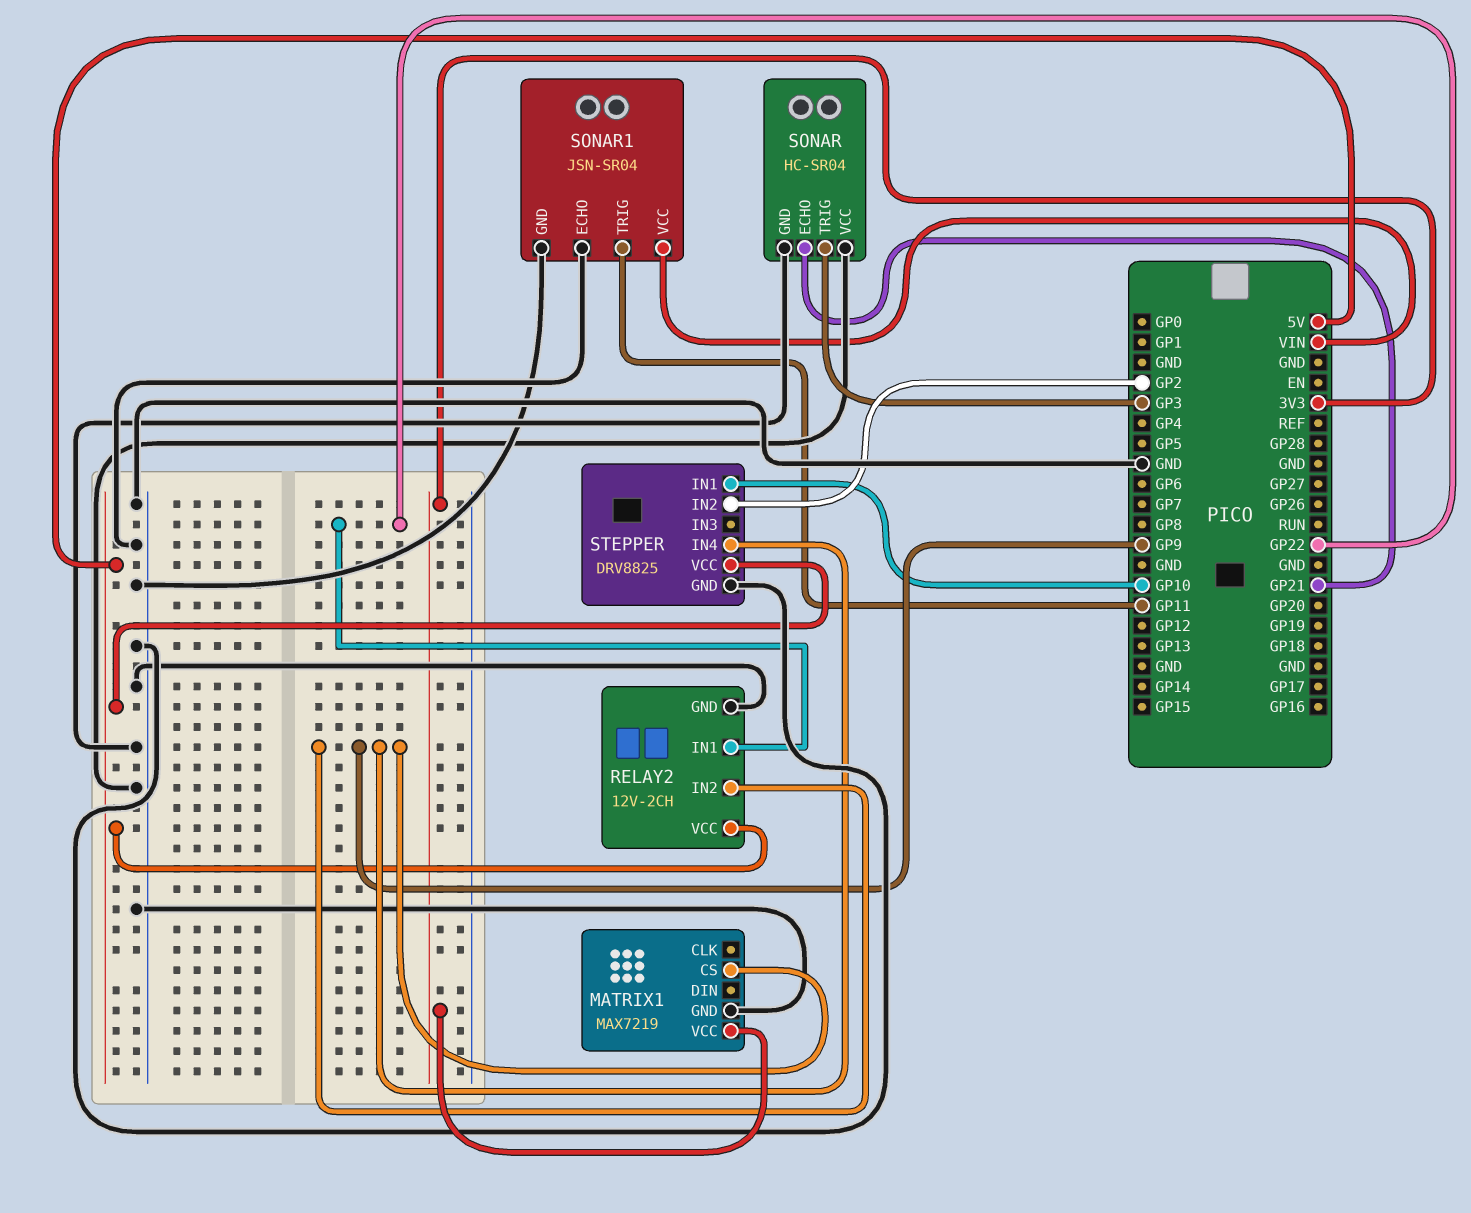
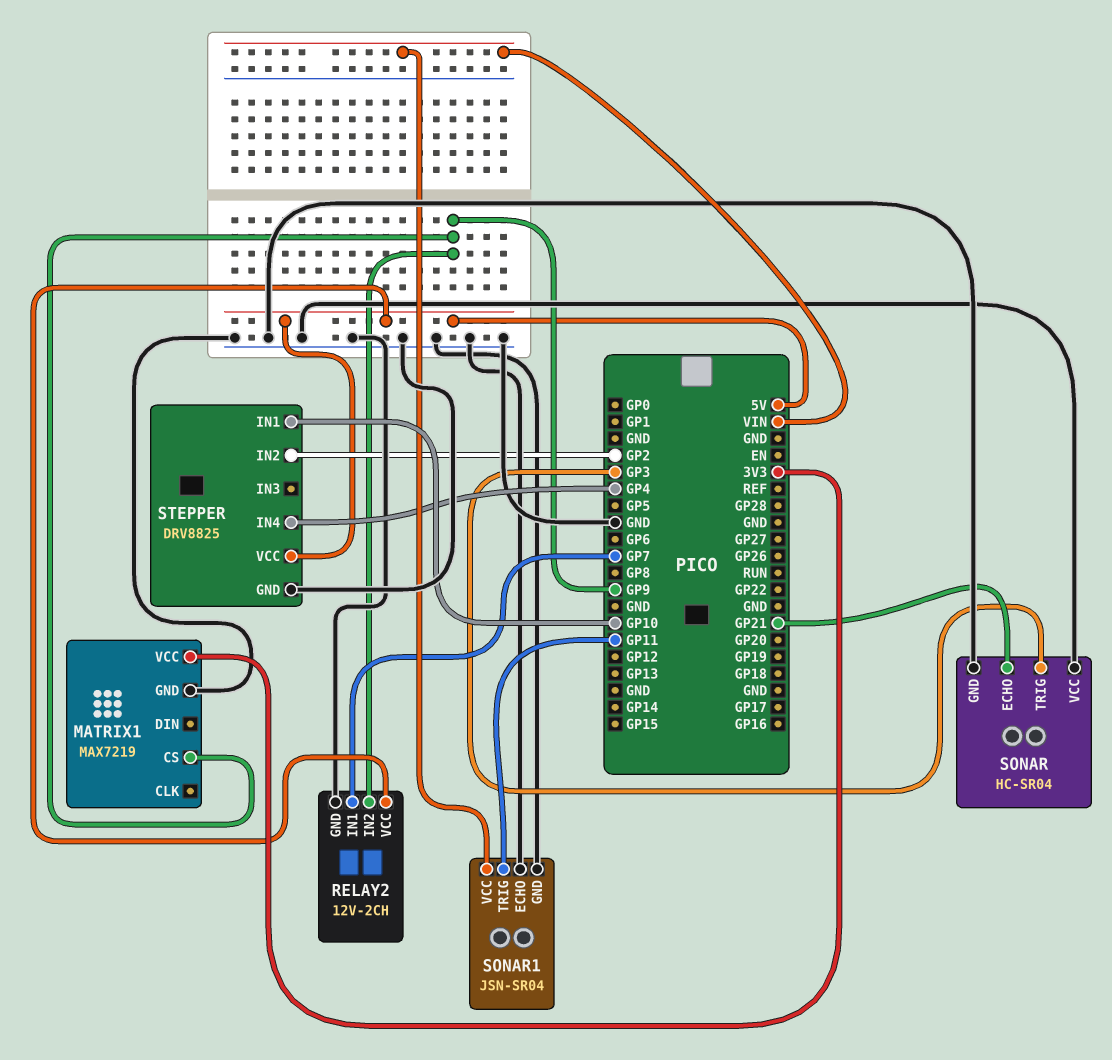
RELAY2 pin IN1: GP22 -> GP7
STEPPER pin IN4: GP9 -> GP4

